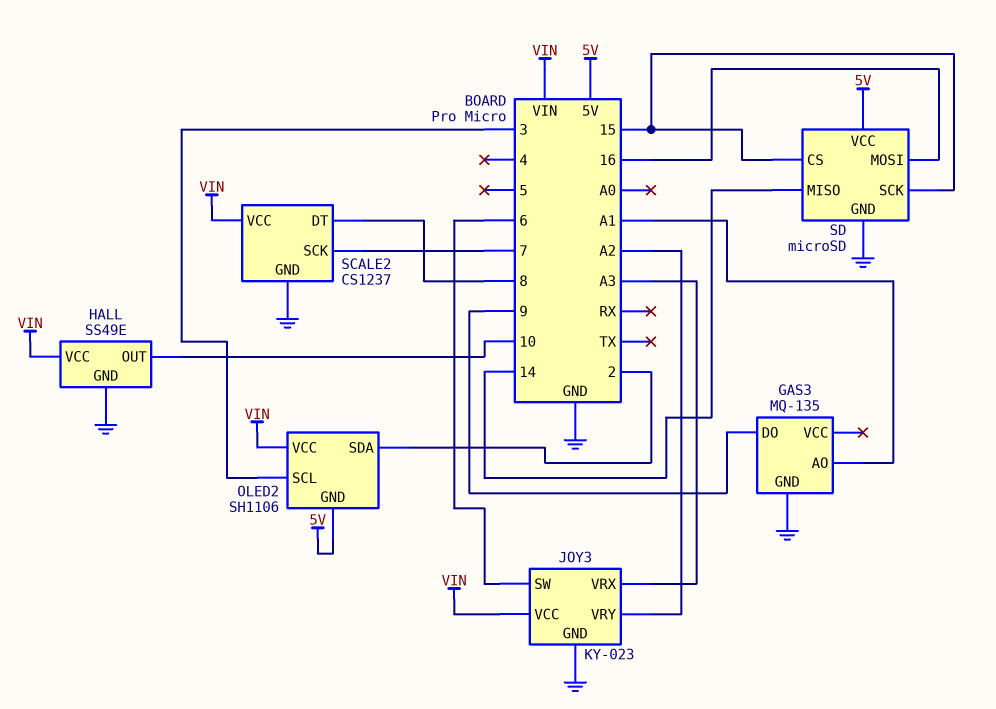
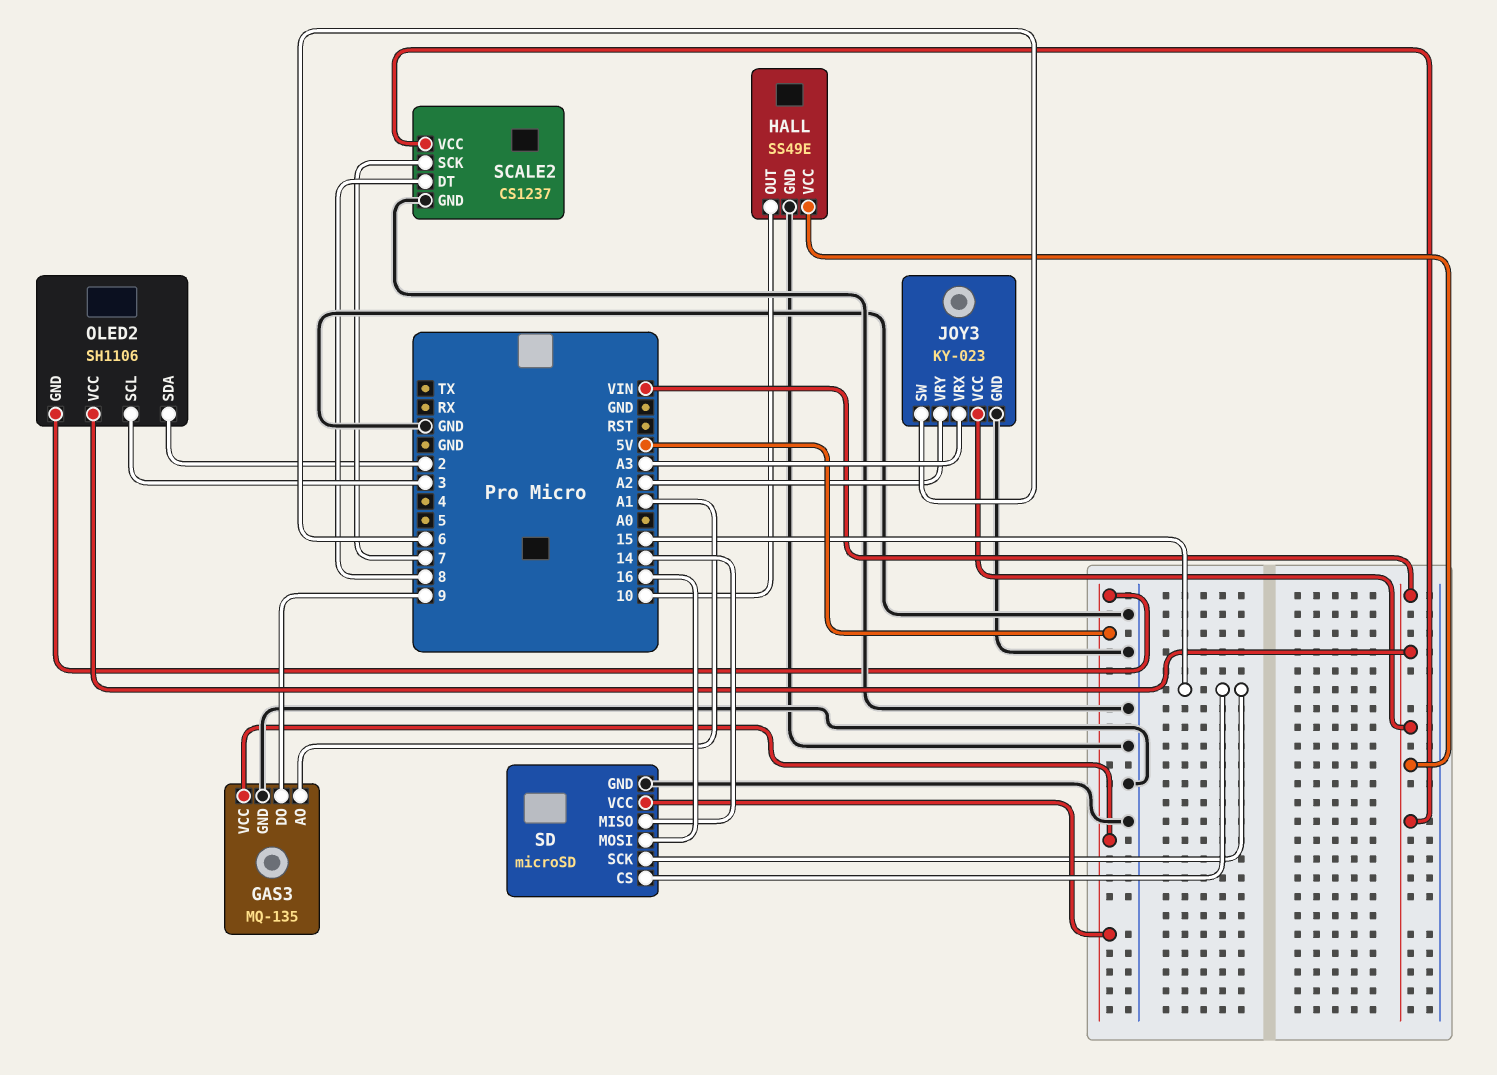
GAS3 pin VCC: none -> 5V

